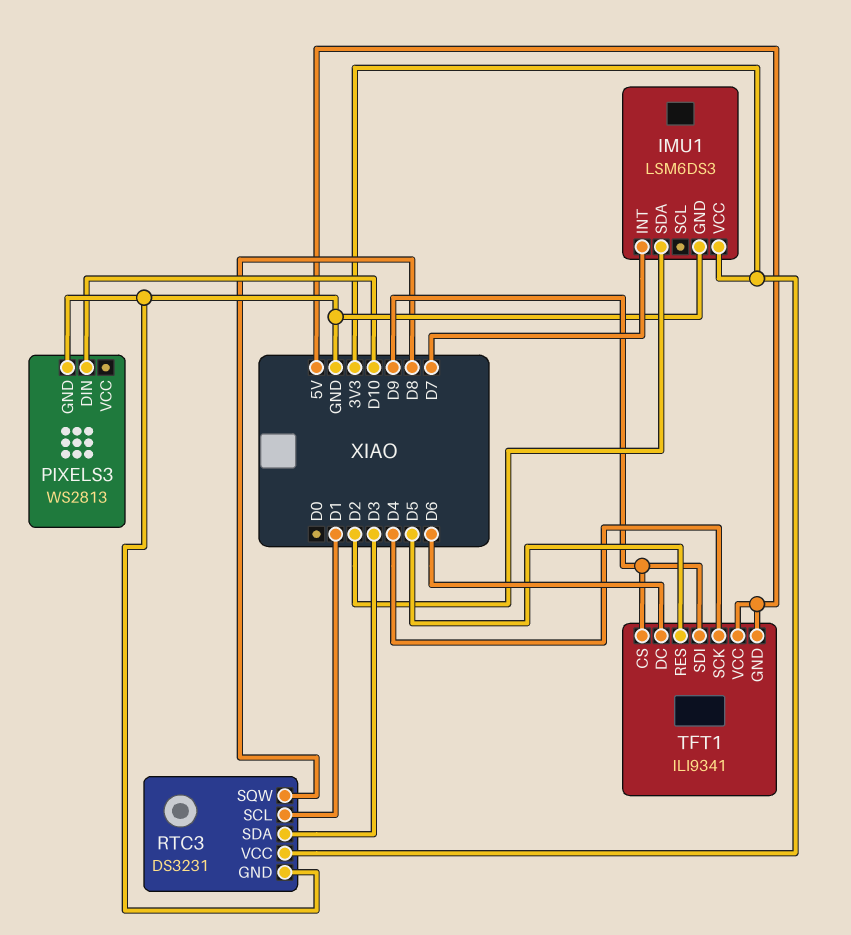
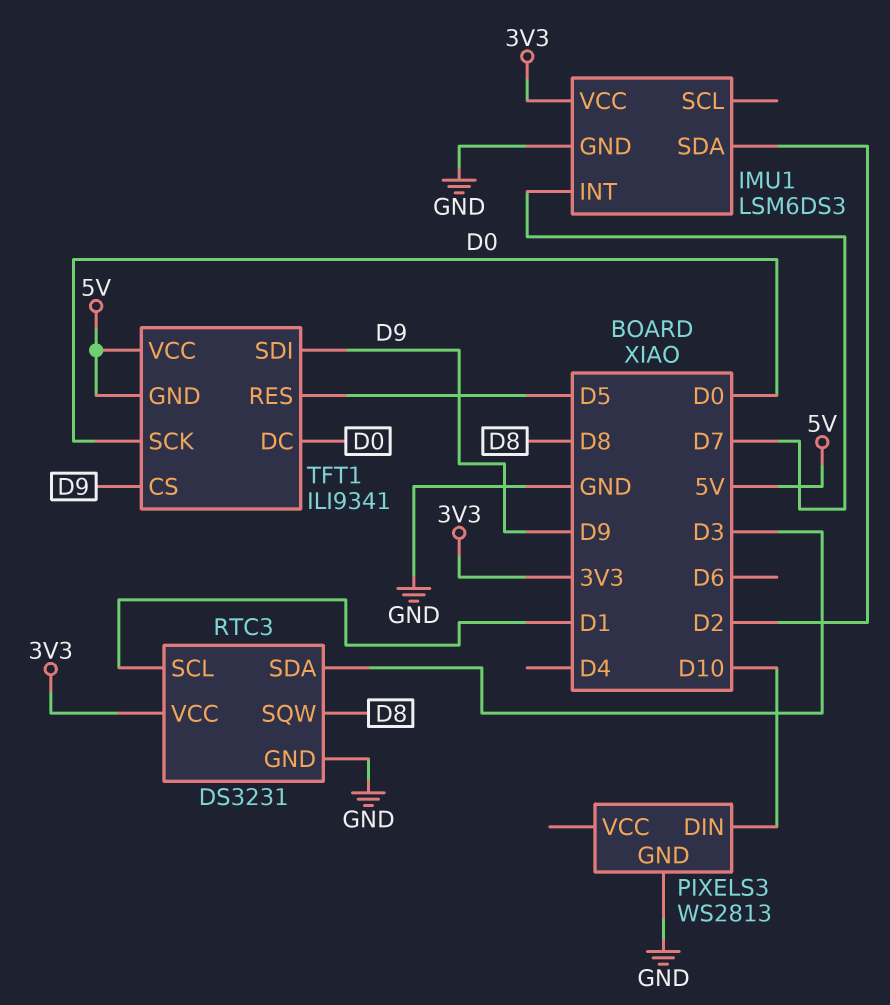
TFT1 pin DC: D6 -> D0
TFT1 pin SCK: D4 -> D0

